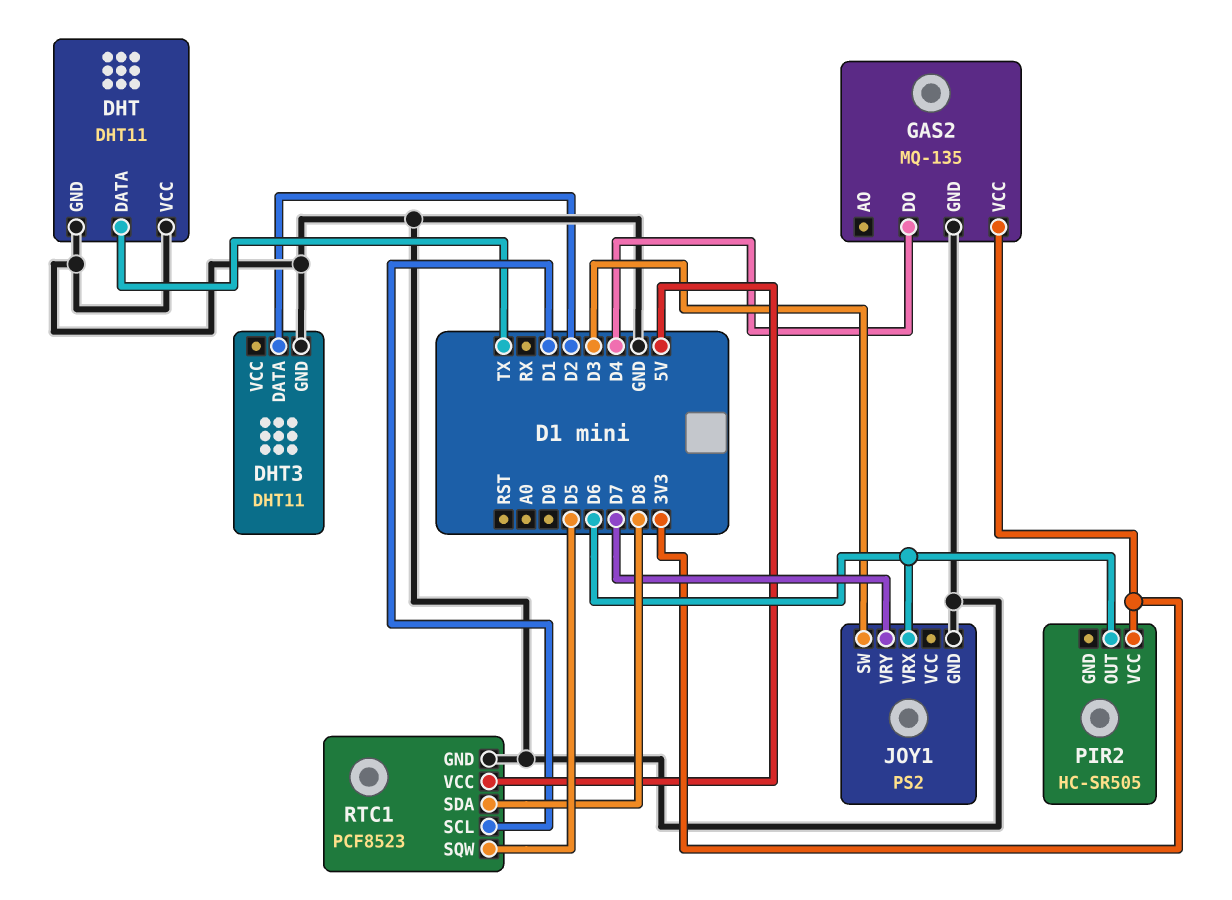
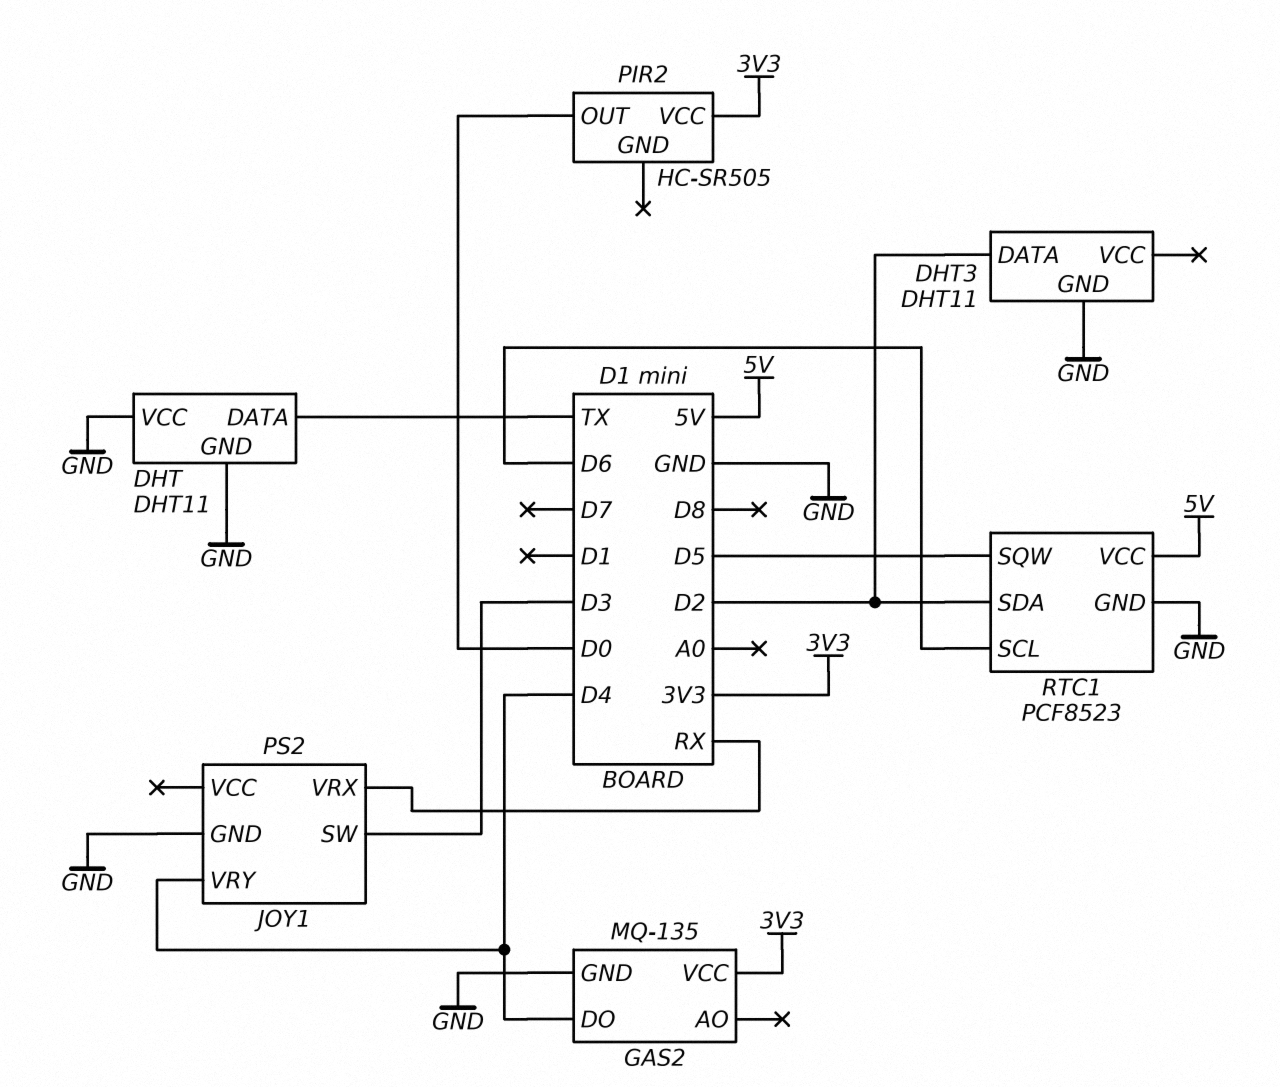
JOY1 pin VRX: D6 -> RX
JOY1 pin VRY: D7 -> D4
PIR2 pin OUT: D6 -> D0
RTC1 pin SCL: D1 -> D6
RTC1 pin SDA: D8 -> D2

